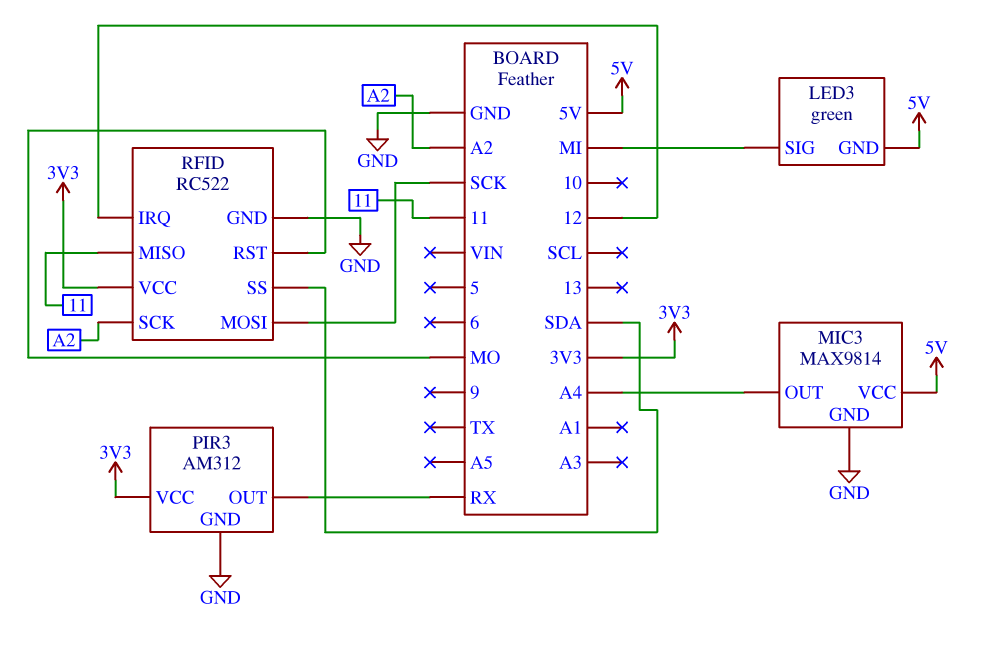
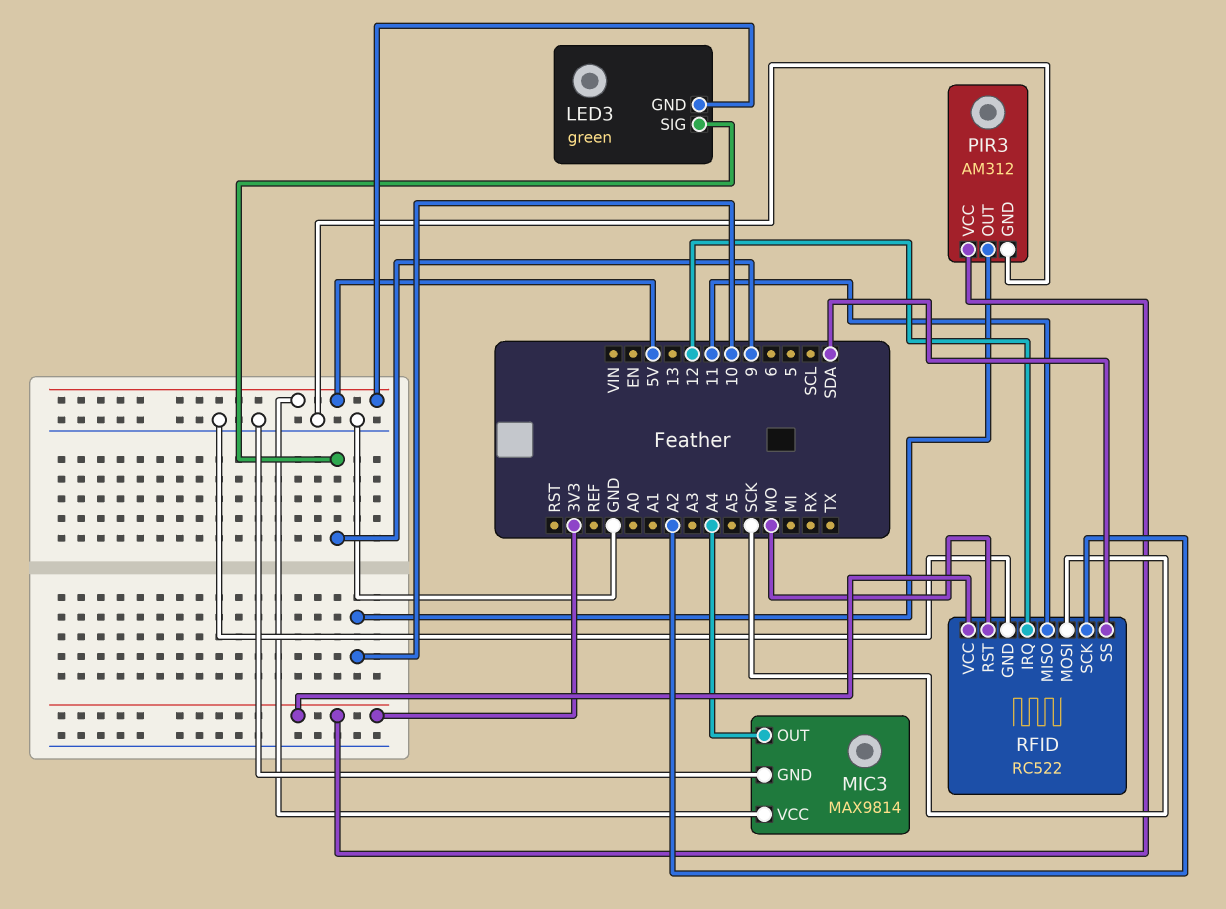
LED3 pin SIG: MI -> 9
PIR3 pin OUT: RX -> 10

